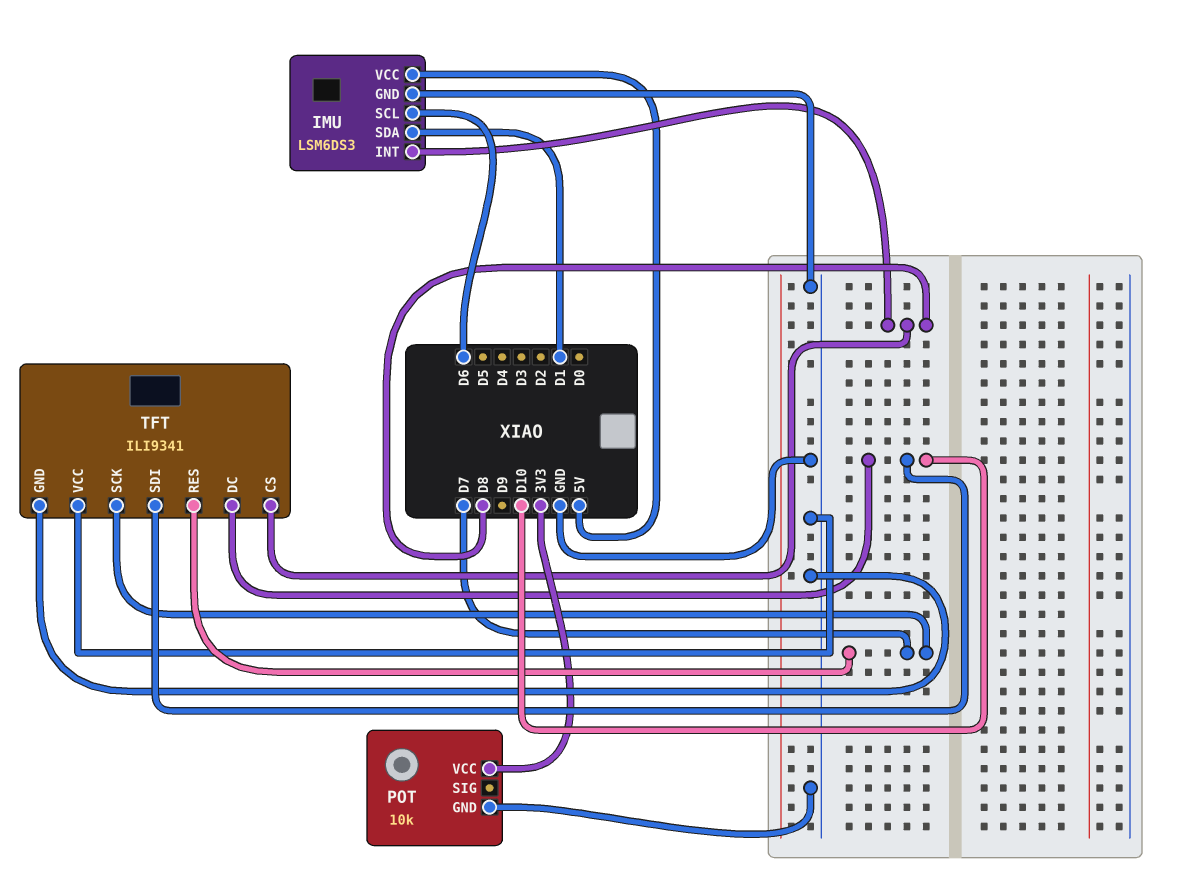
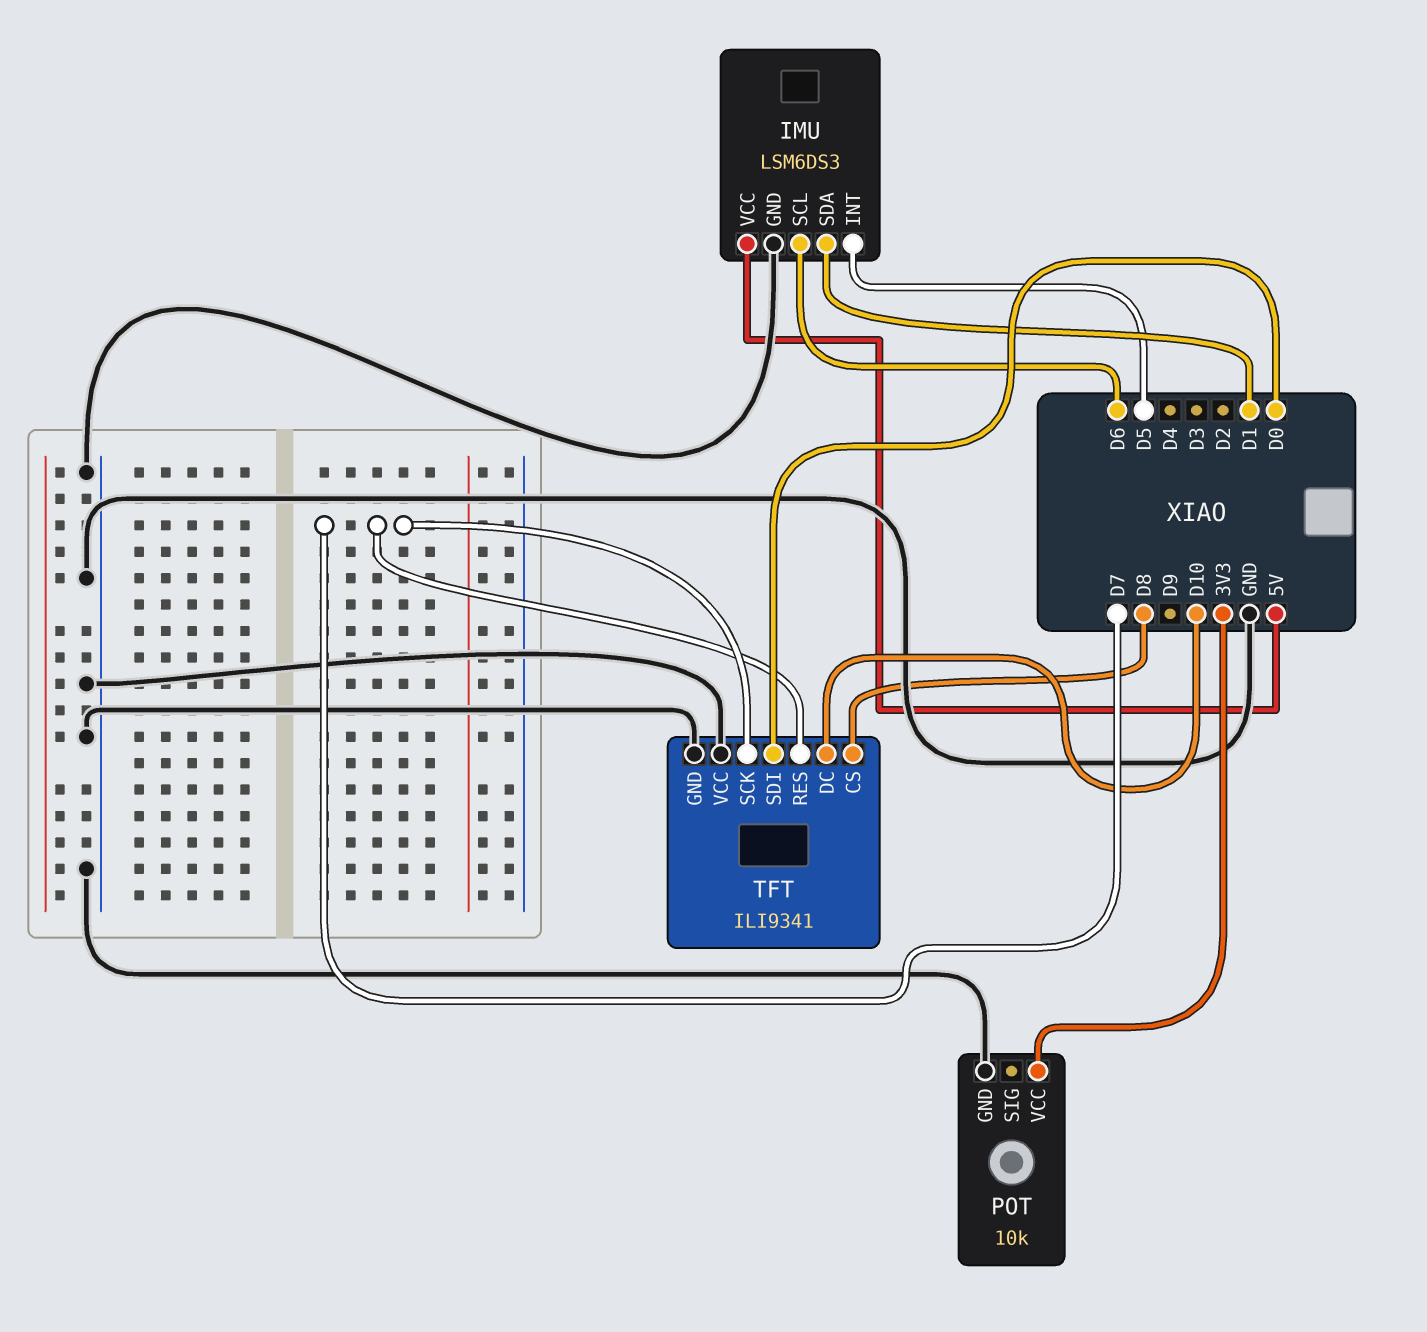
IMU pin INT: D8 -> D5
TFT pin SDI: D10 -> D0

